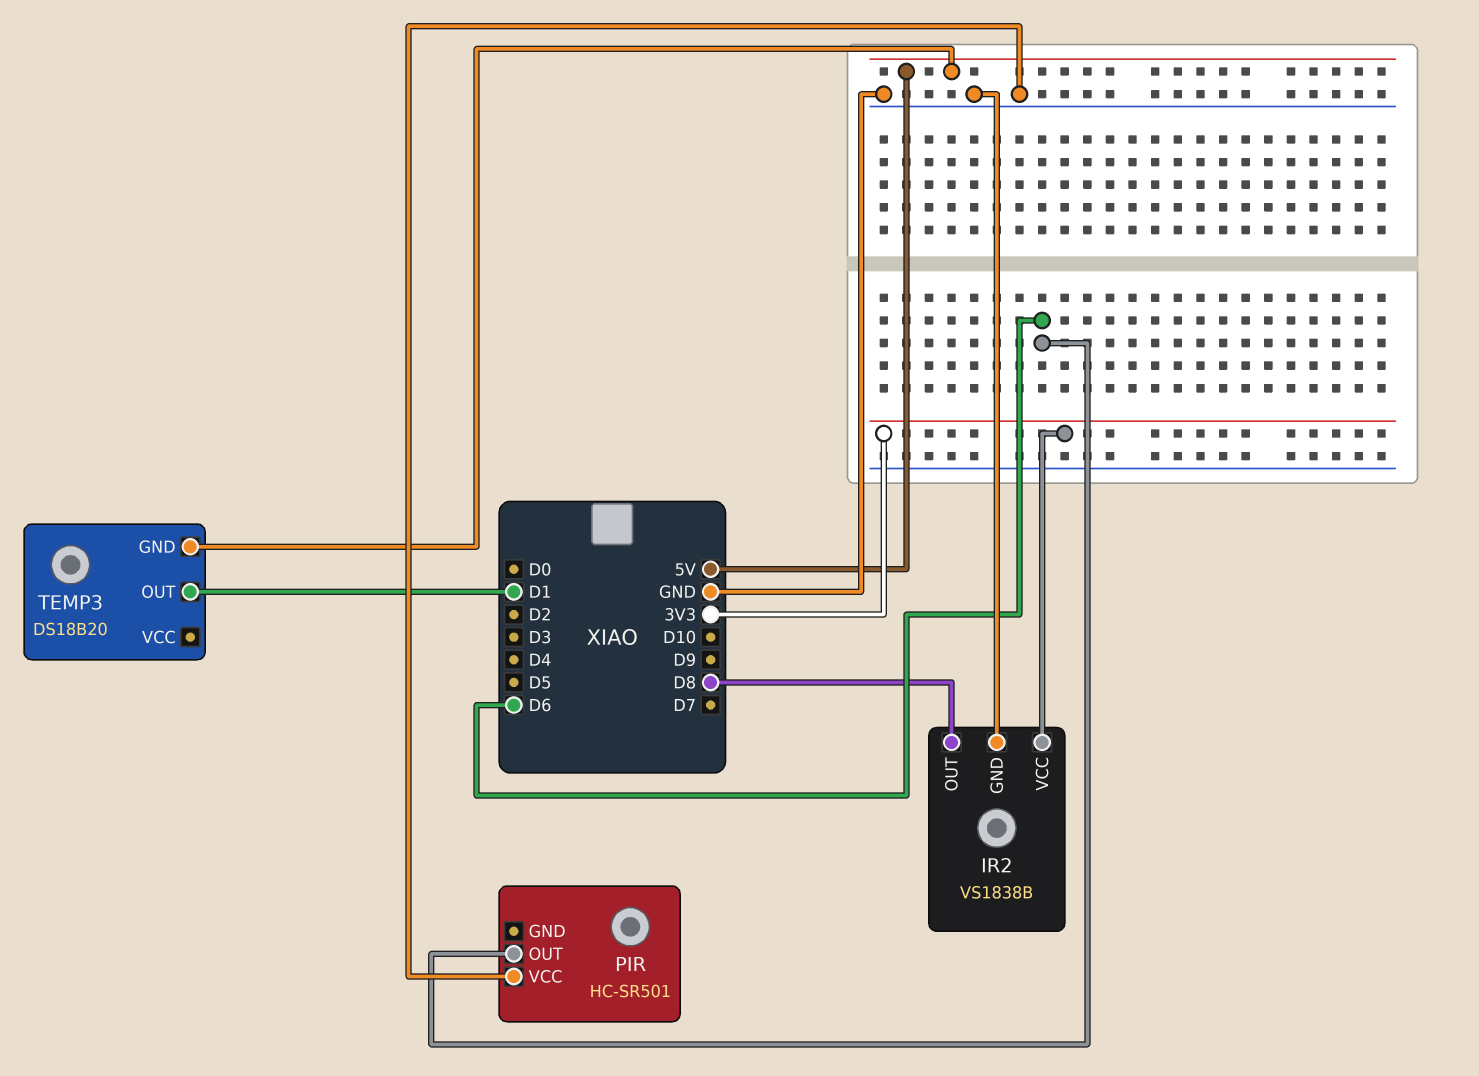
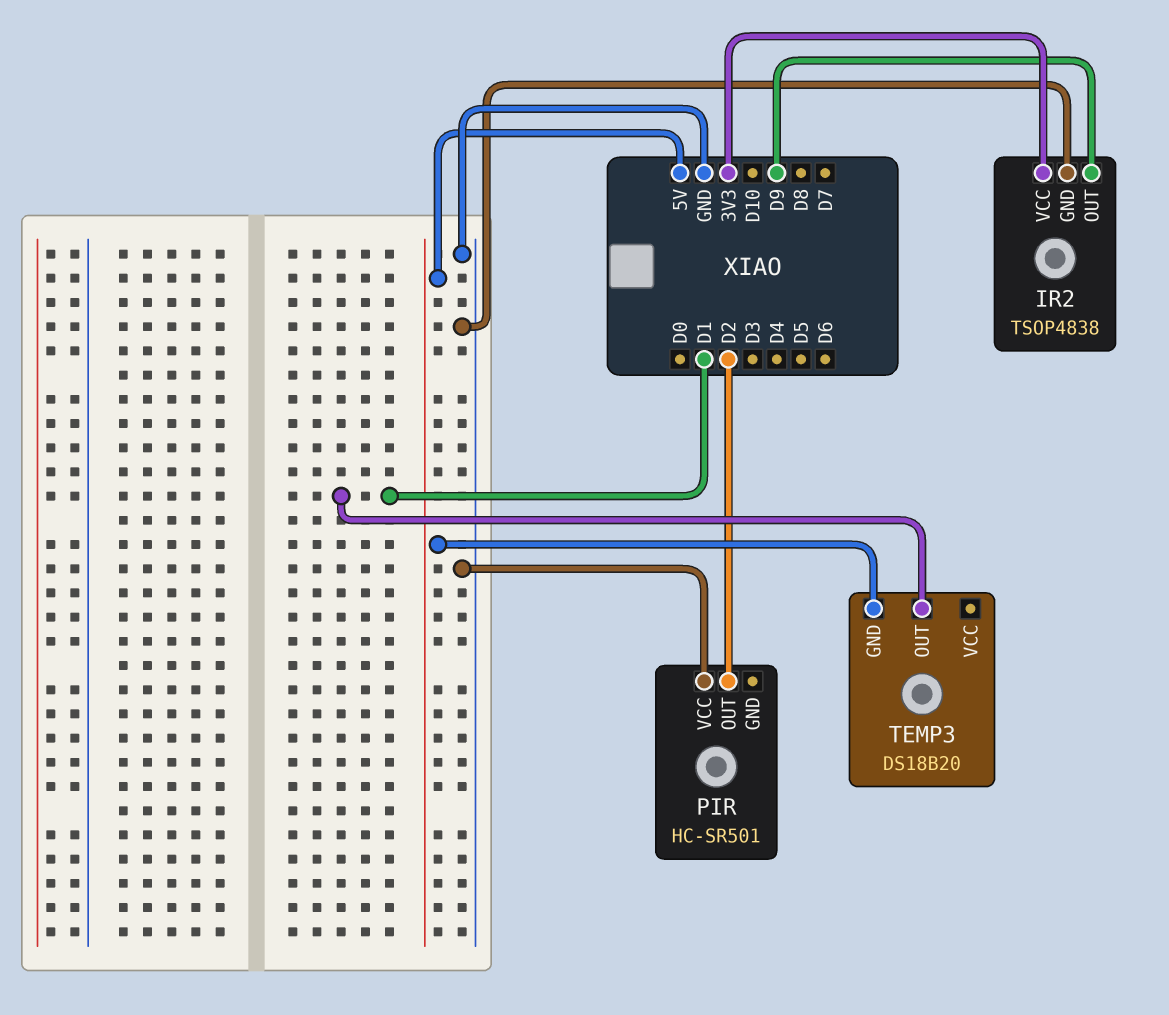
IR2: VS1838B -> TSOP4838
IR2 pin OUT: D8 -> D9
PIR pin OUT: D6 -> D2

